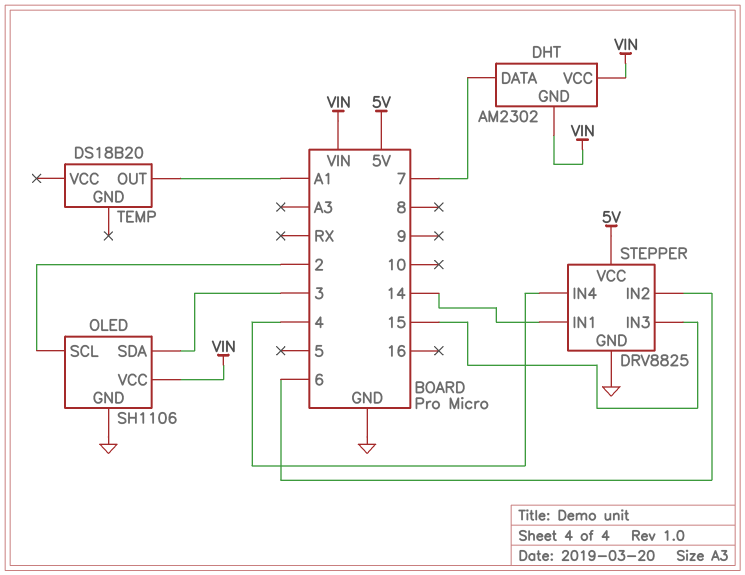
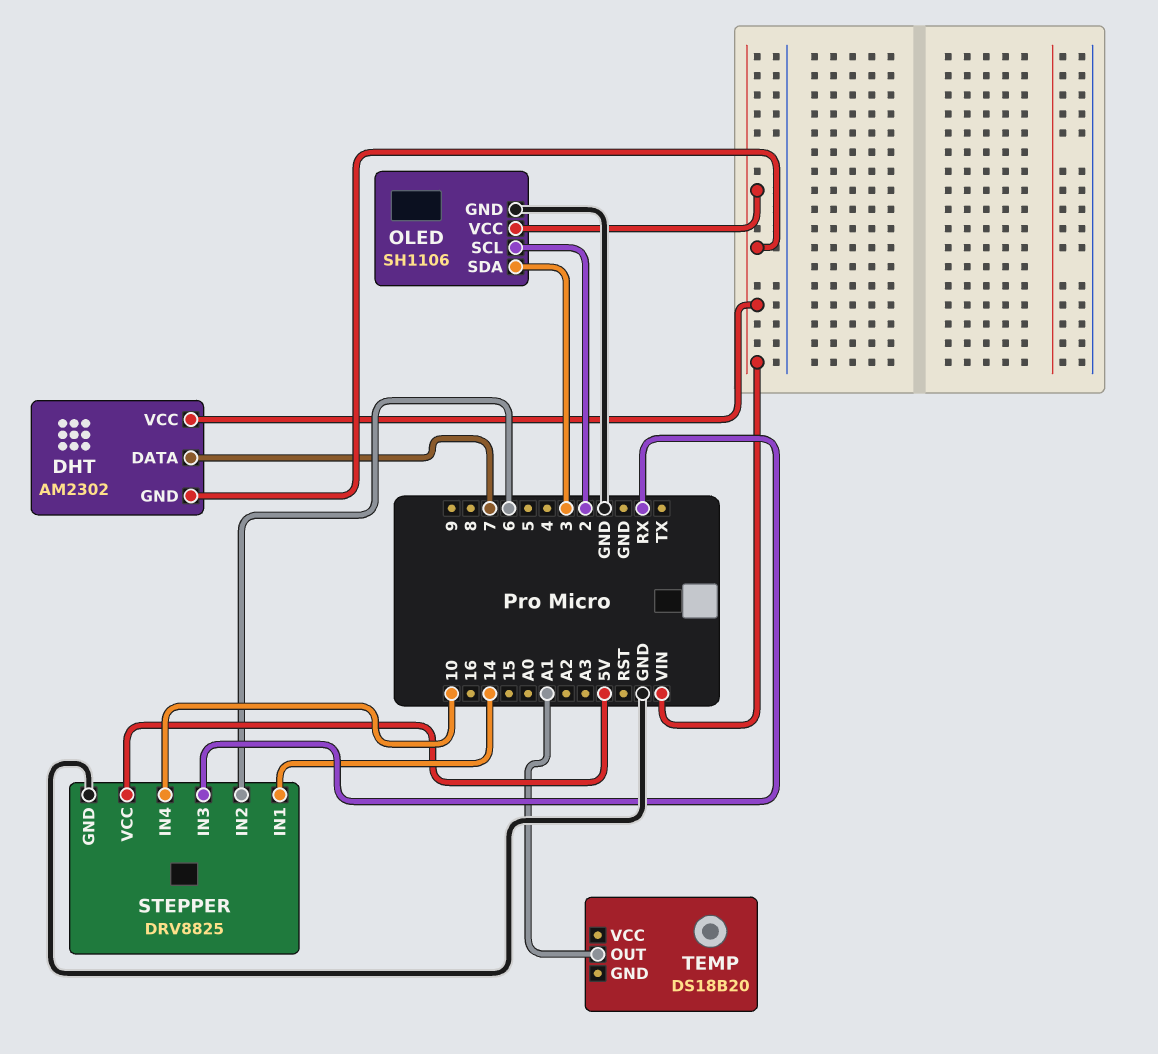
STEPPER pin IN3: 15 -> RX
STEPPER pin IN4: 4 -> 10

